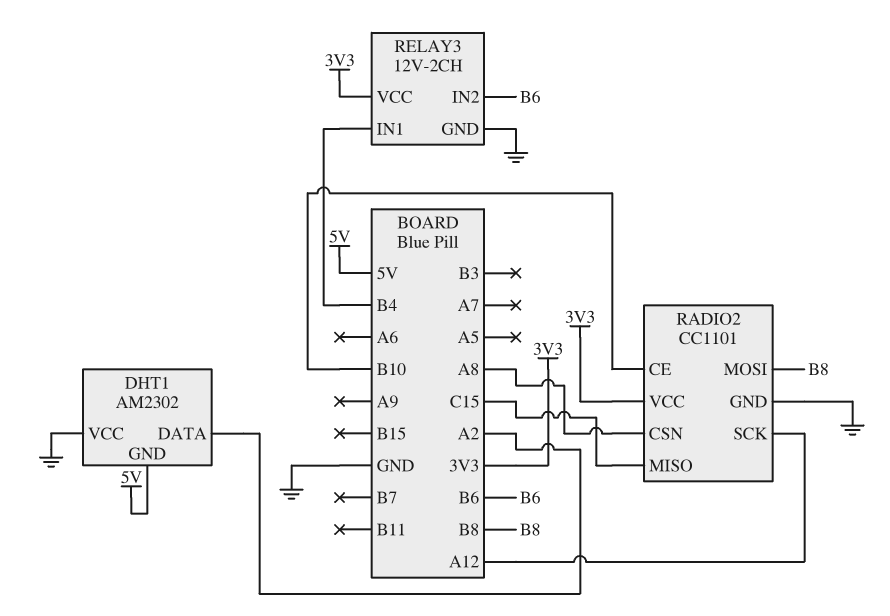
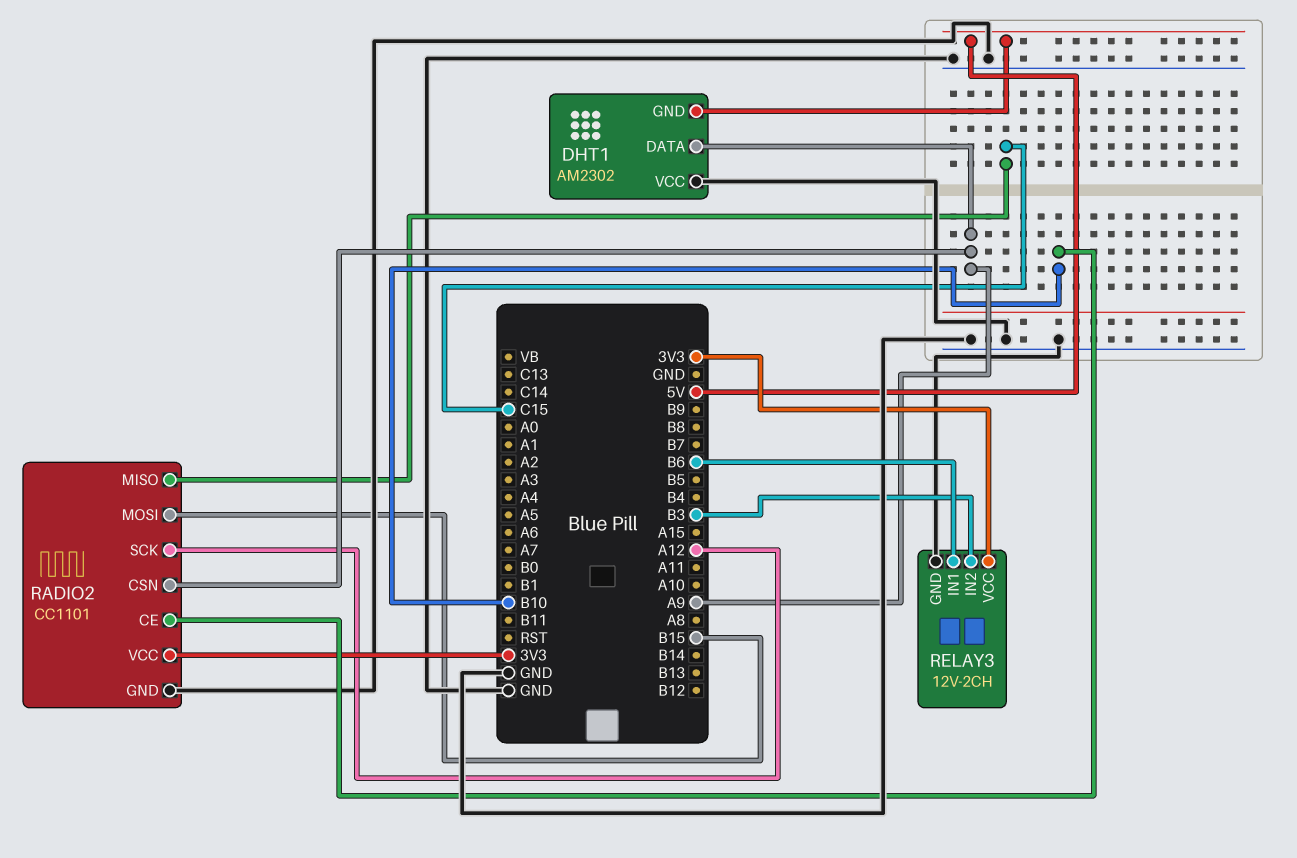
DHT1 pin DATA: A2 -> A9
RADIO2 pin CSN: A8 -> A9
RADIO2 pin MOSI: B8 -> B15
RELAY3 pin IN1: B4 -> B6
RELAY3 pin IN2: B6 -> B3

